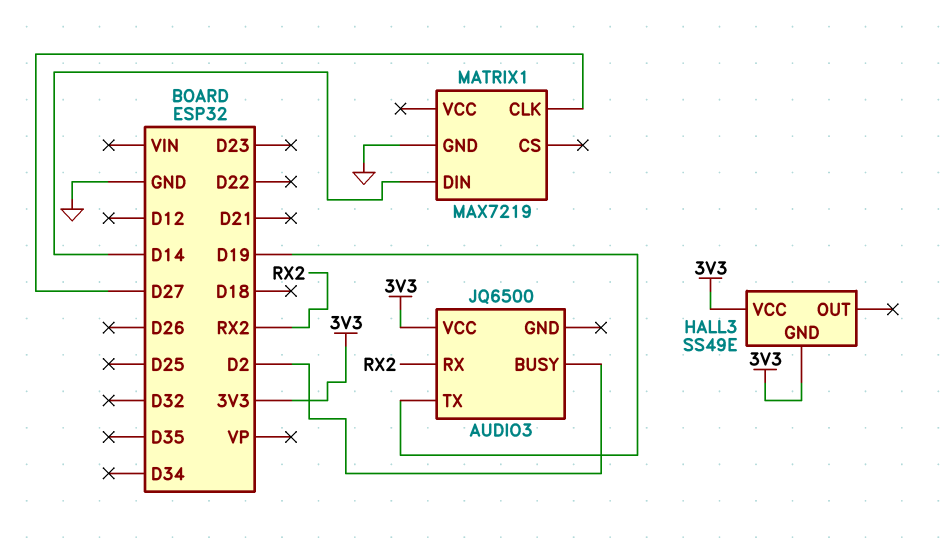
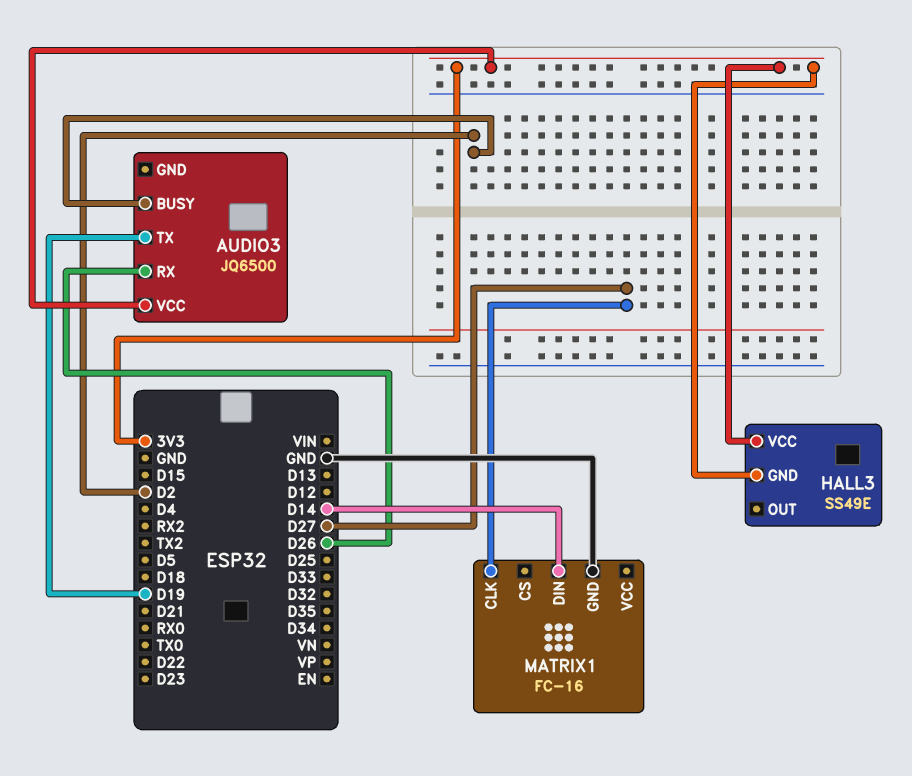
AUDIO3 pin RX: RX2 -> D26
MATRIX1: MAX7219 -> FC-16

